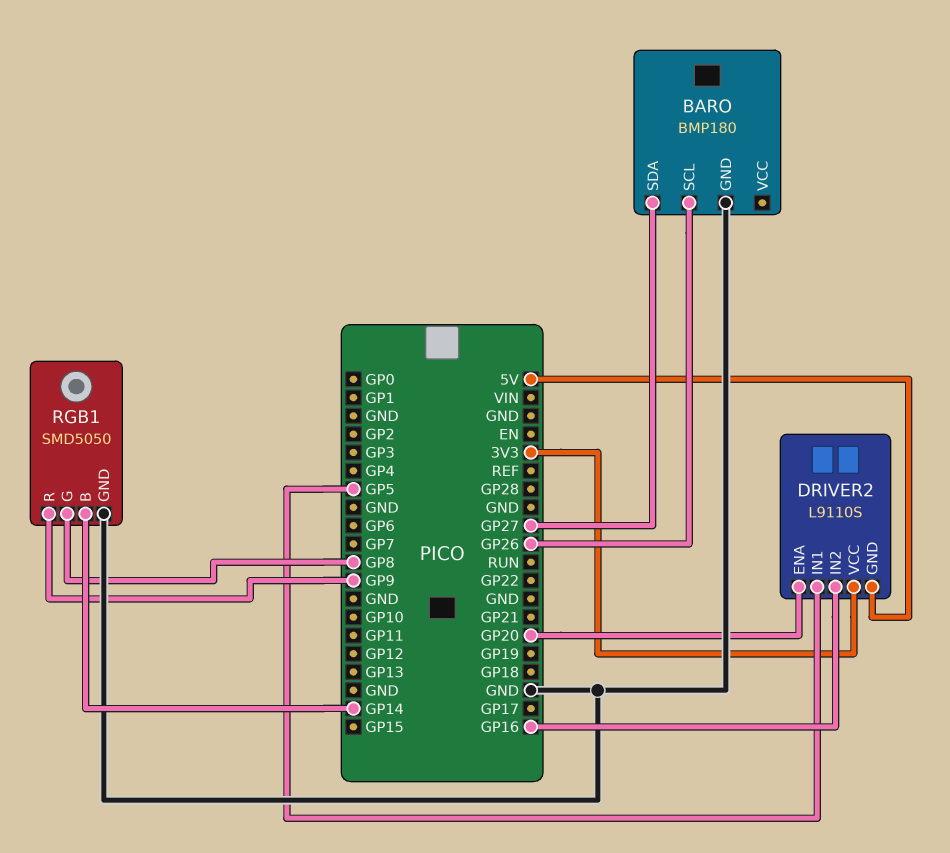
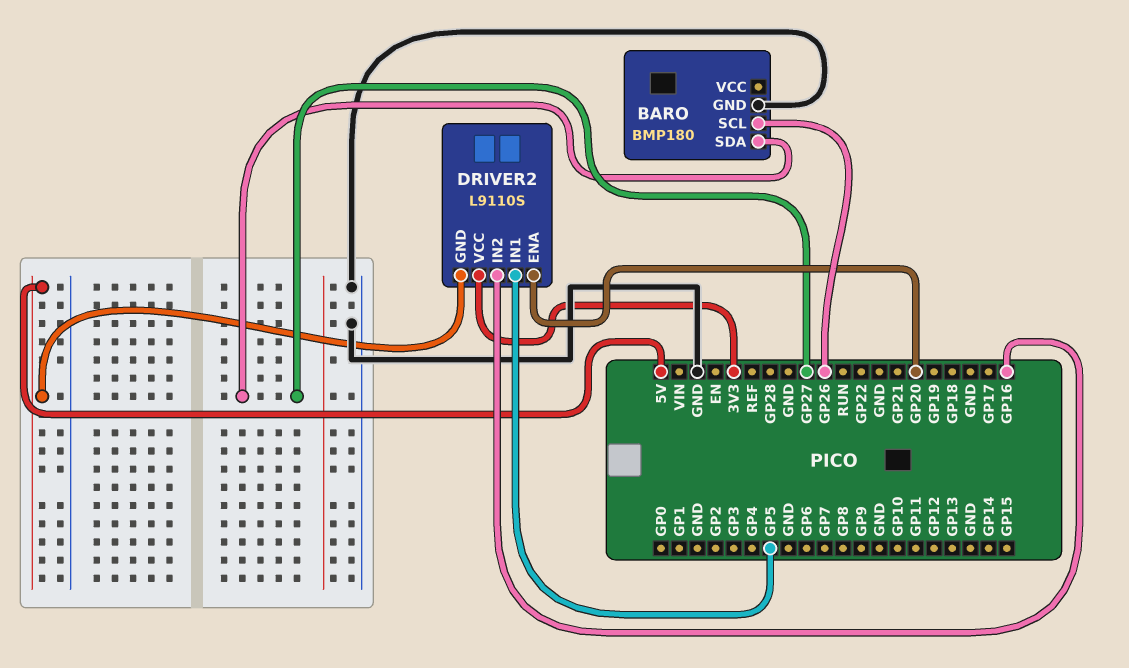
RGB1: SMD5050 -> none
RGB1 pin B: GP14 -> none
RGB1 pin G: GP8 -> none
RGB1 pin GND: GND -> none
RGB1 pin R: GP9 -> none

